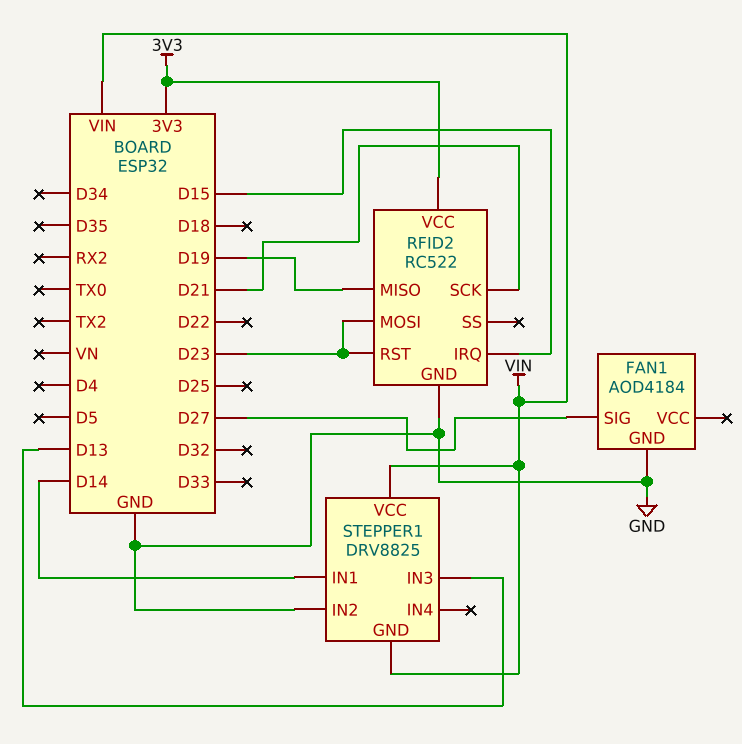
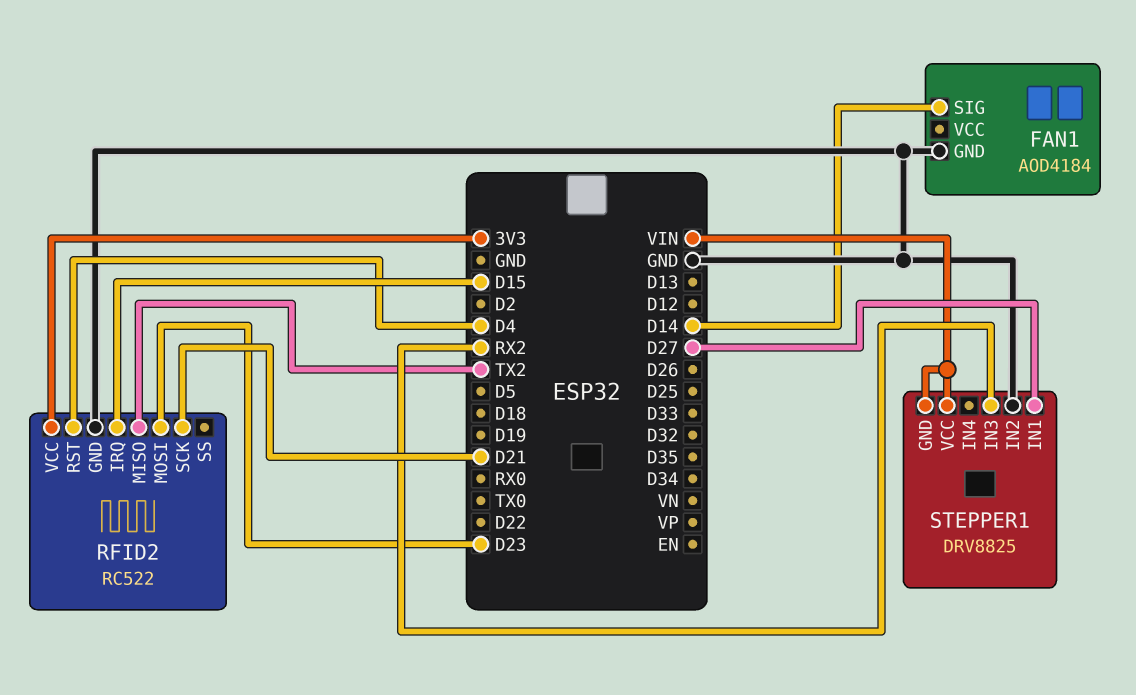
FAN1 pin SIG: D27 -> D14
RFID2 pin MISO: D19 -> TX2
RFID2 pin RST: D23 -> D4
STEPPER1 pin IN1: D14 -> D27
STEPPER1 pin IN3: D13 -> RX2

